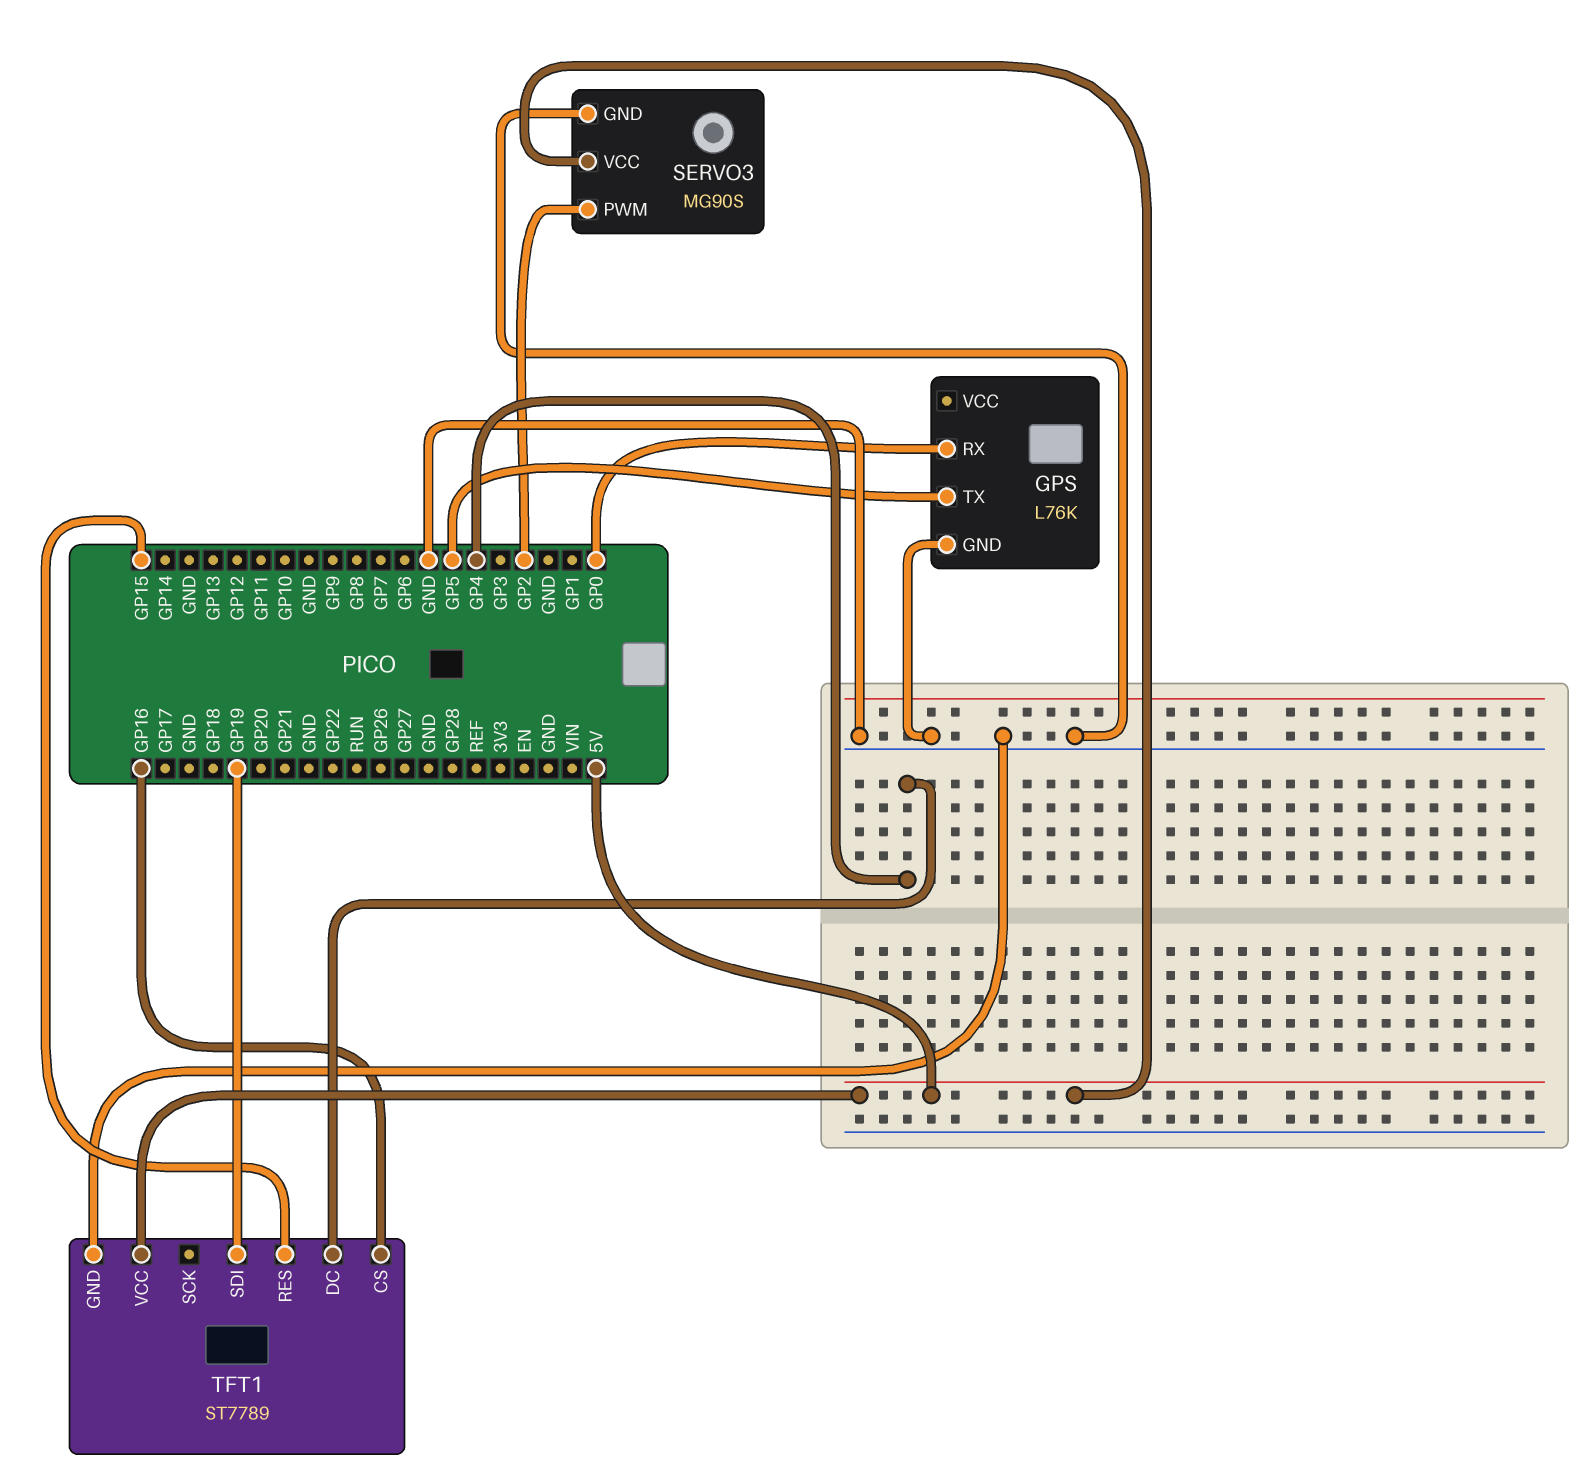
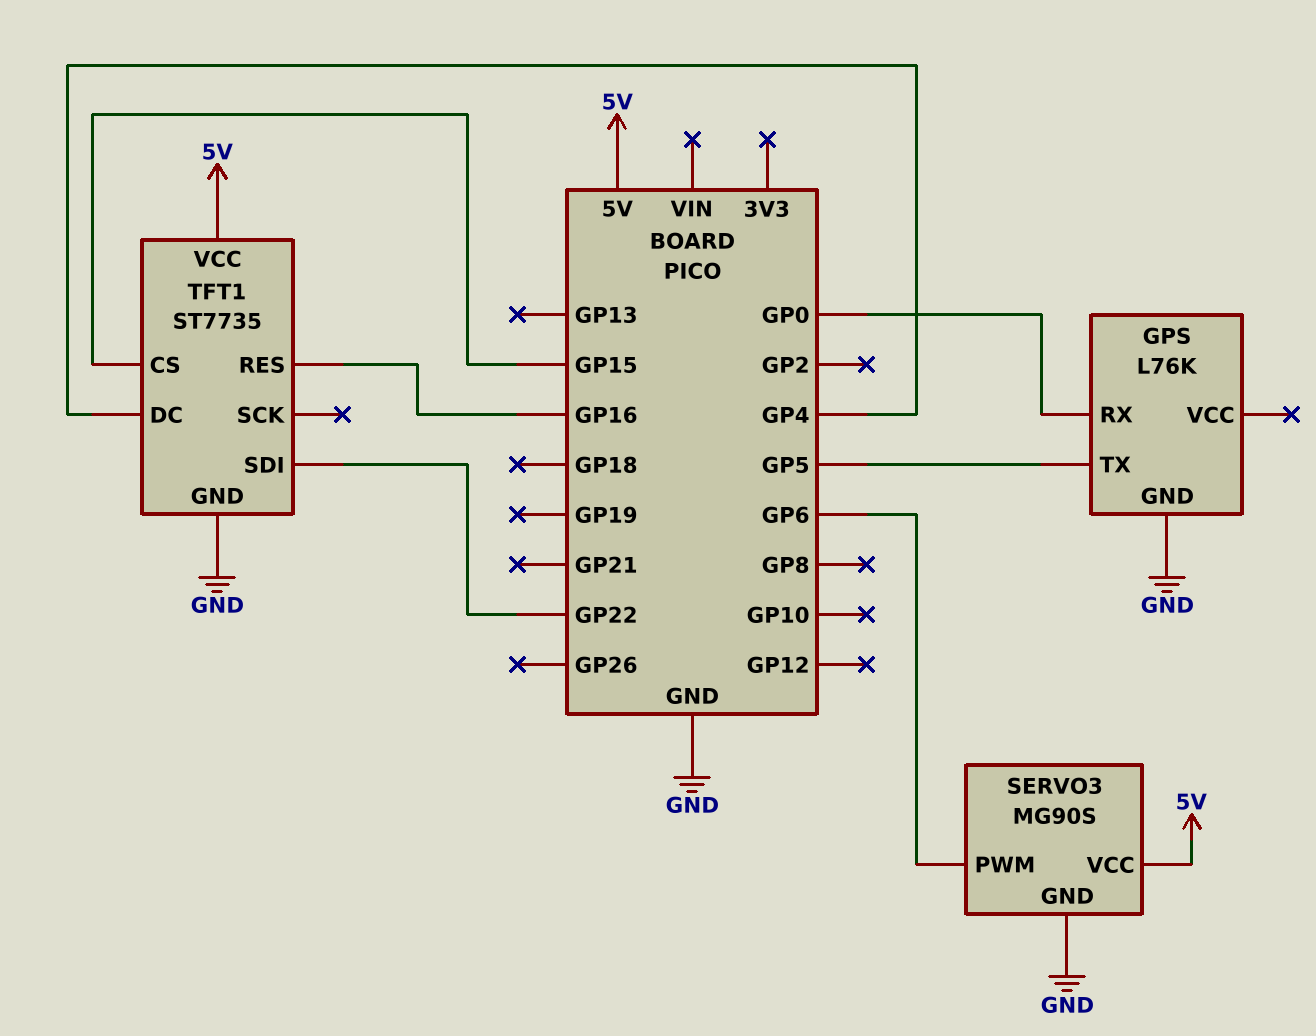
SERVO3 pin PWM: GP2 -> GP6
TFT1: ST7789 -> ST7735
TFT1 pin CS: GP16 -> GP15
TFT1 pin RES: GP15 -> GP16
TFT1 pin SDI: GP19 -> GP22

